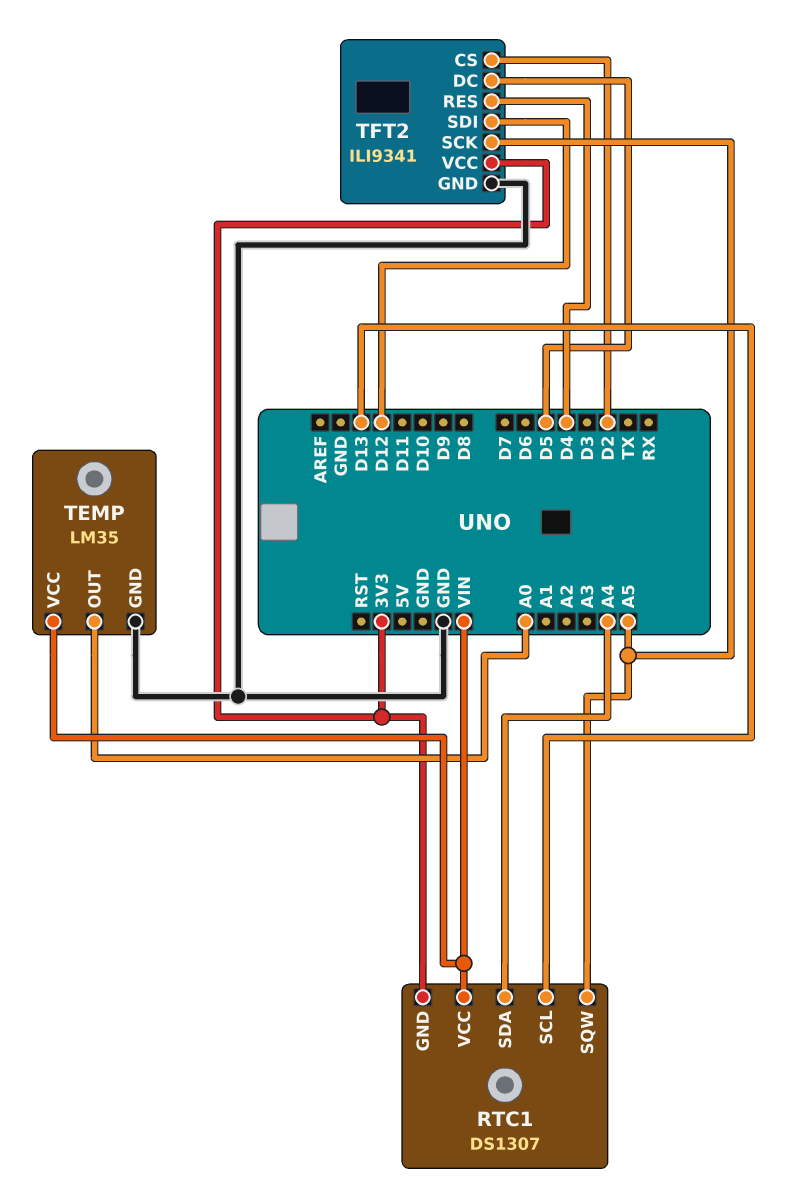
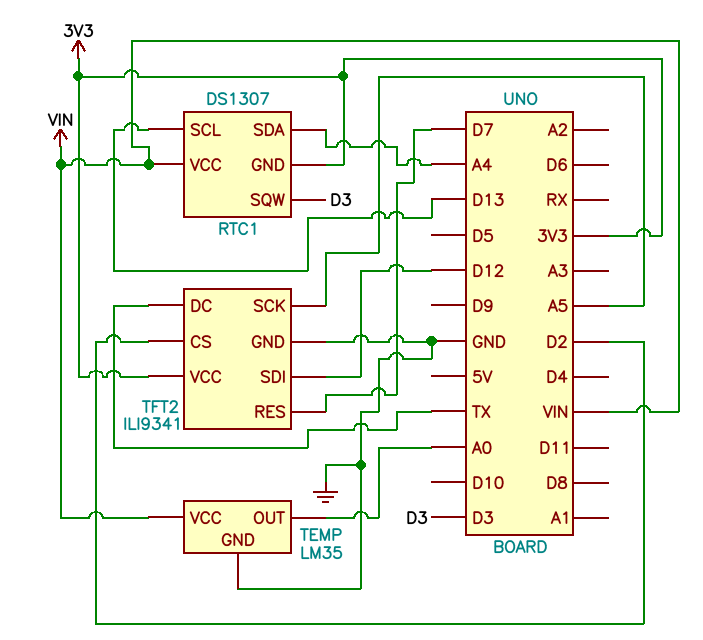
RTC1 pin SQW: A5 -> D3
TFT2 pin DC: D5 -> TX
TFT2 pin RES: D4 -> D7

